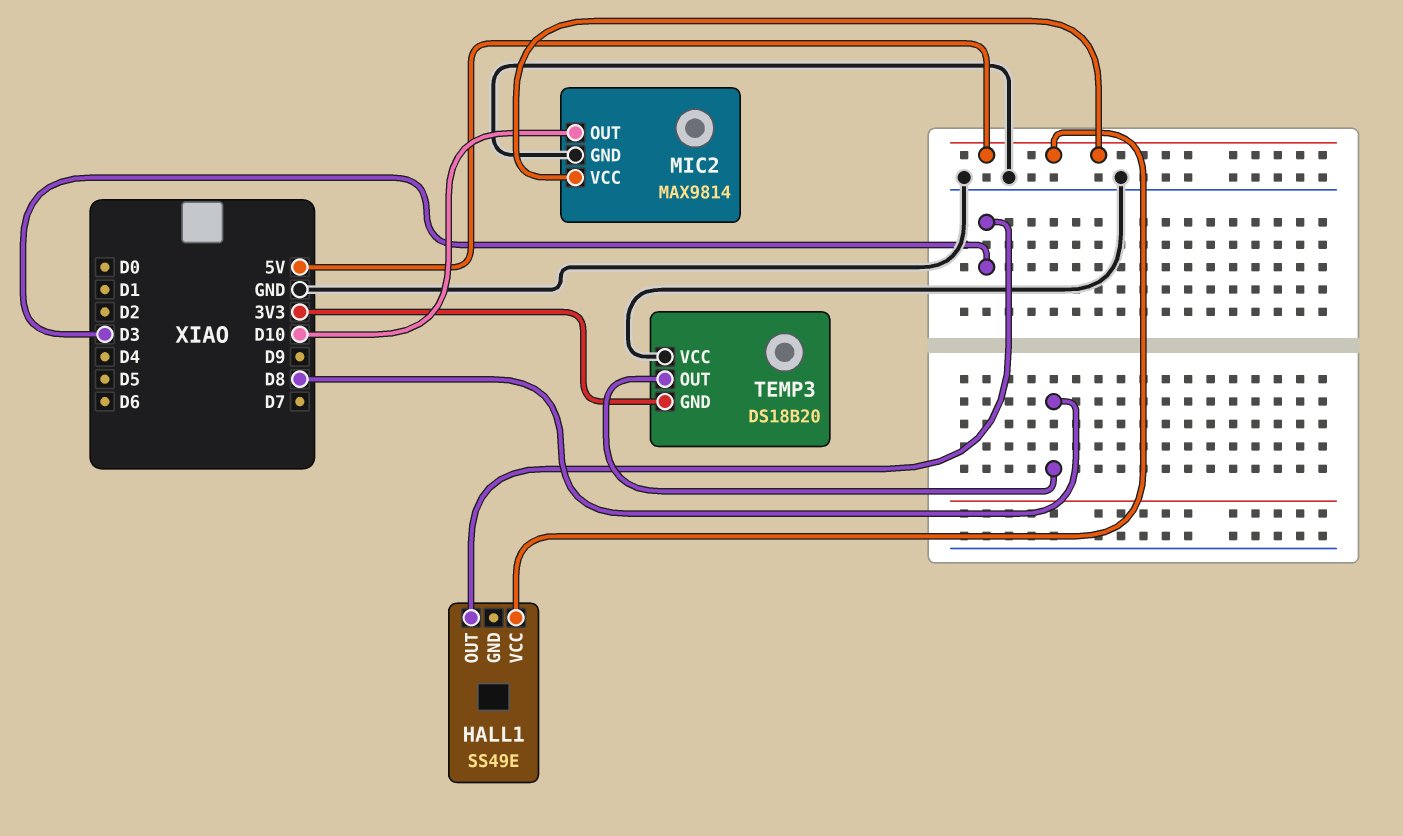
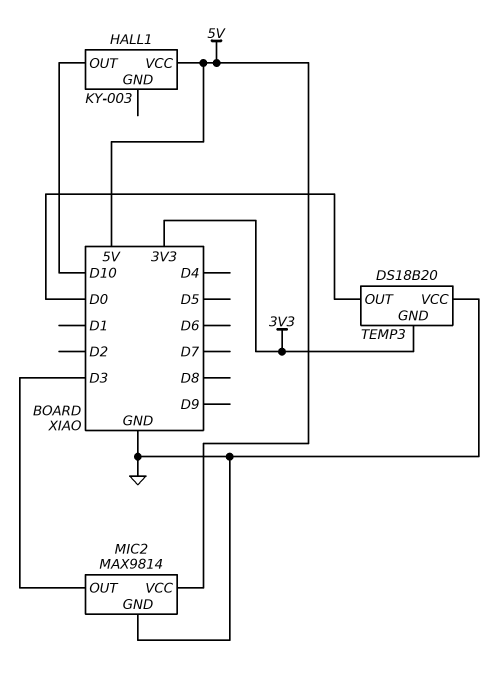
HALL1: SS49E -> KY-003
HALL1 pin OUT: D3 -> D10
MIC2 pin OUT: D10 -> D3
TEMP3 pin OUT: D8 -> D0

